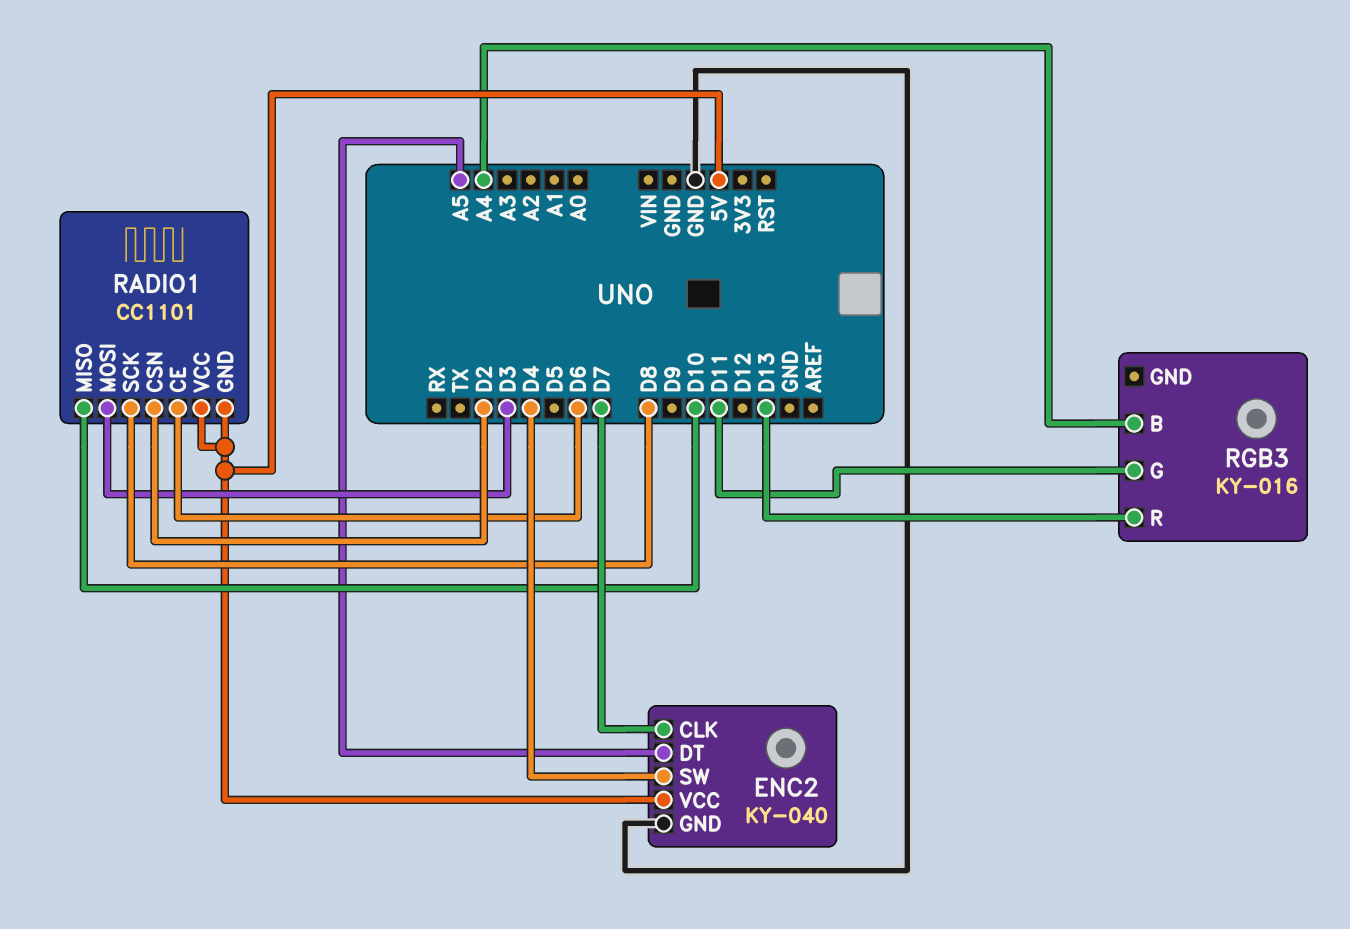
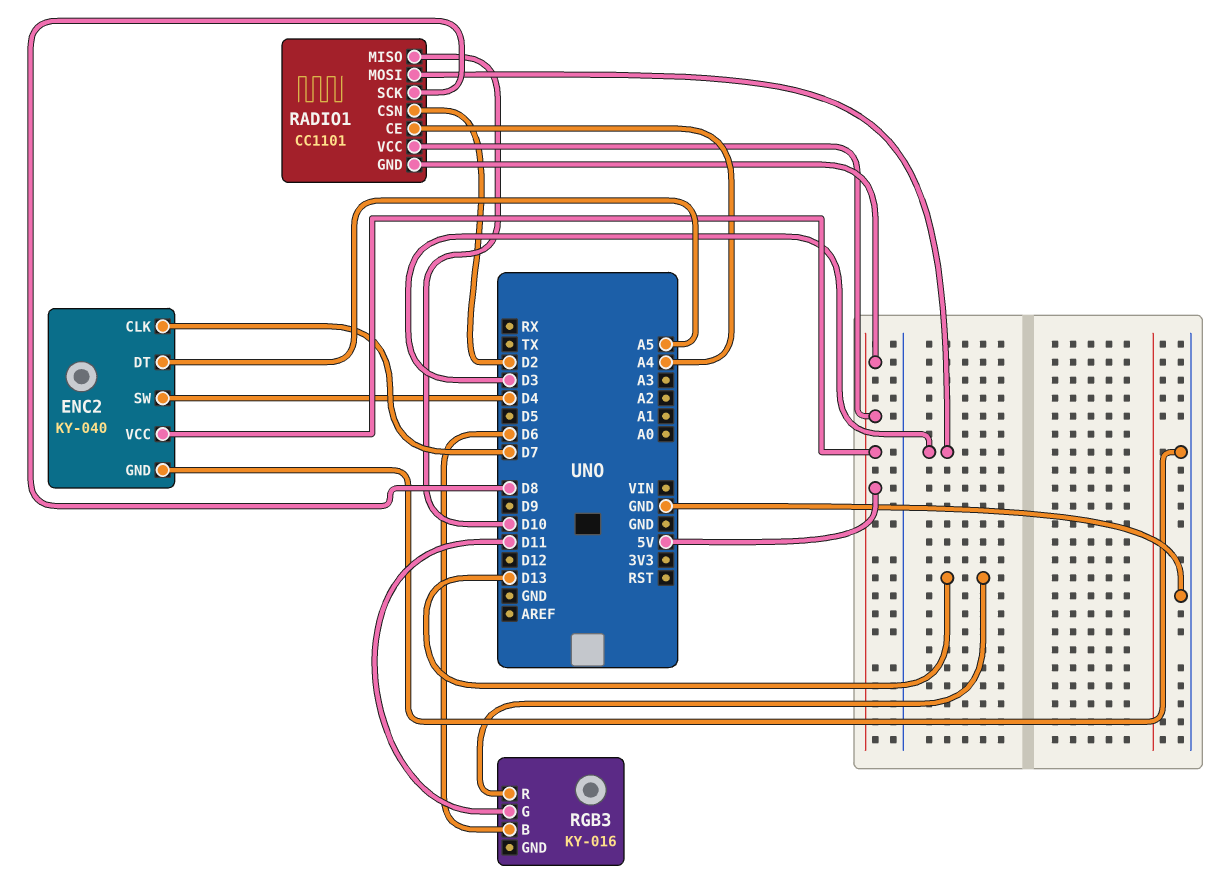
RADIO1 pin CE: D6 -> A4
RGB3 pin B: A4 -> D6

